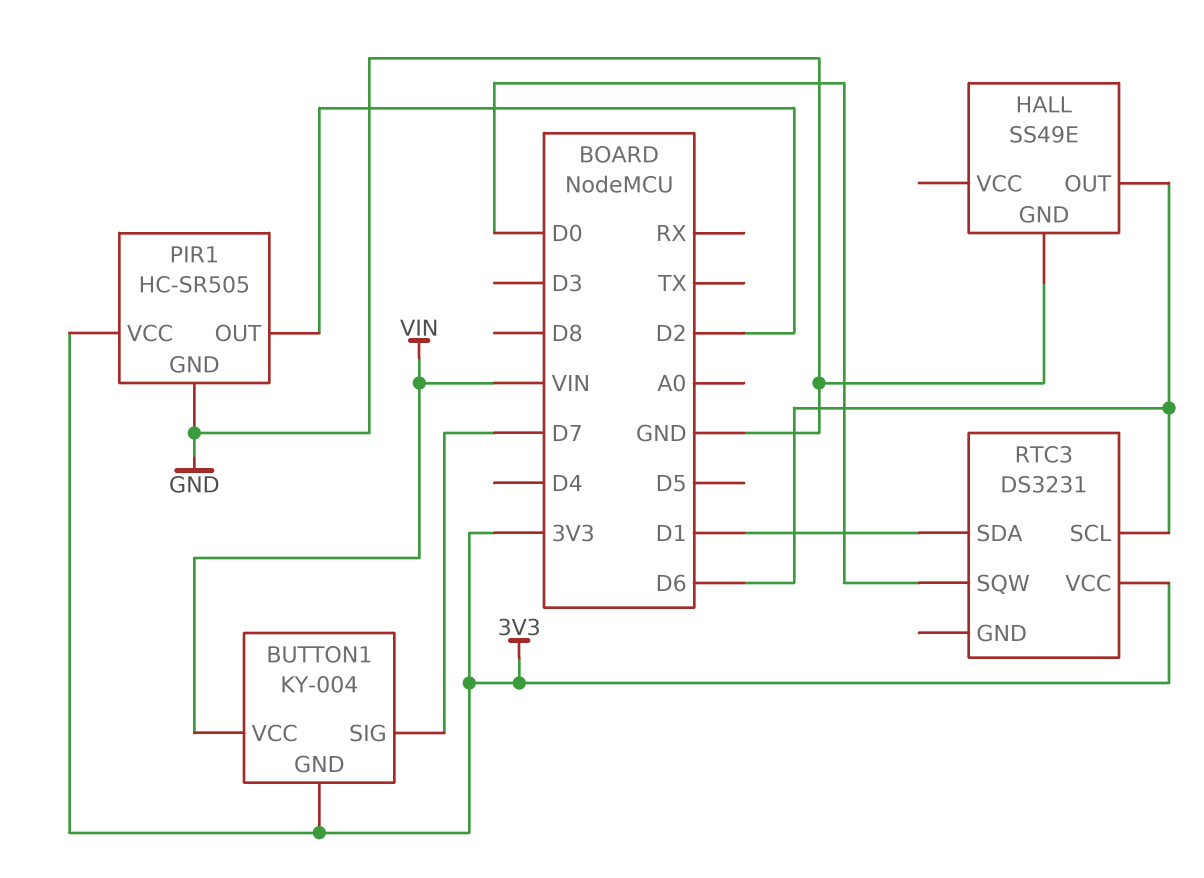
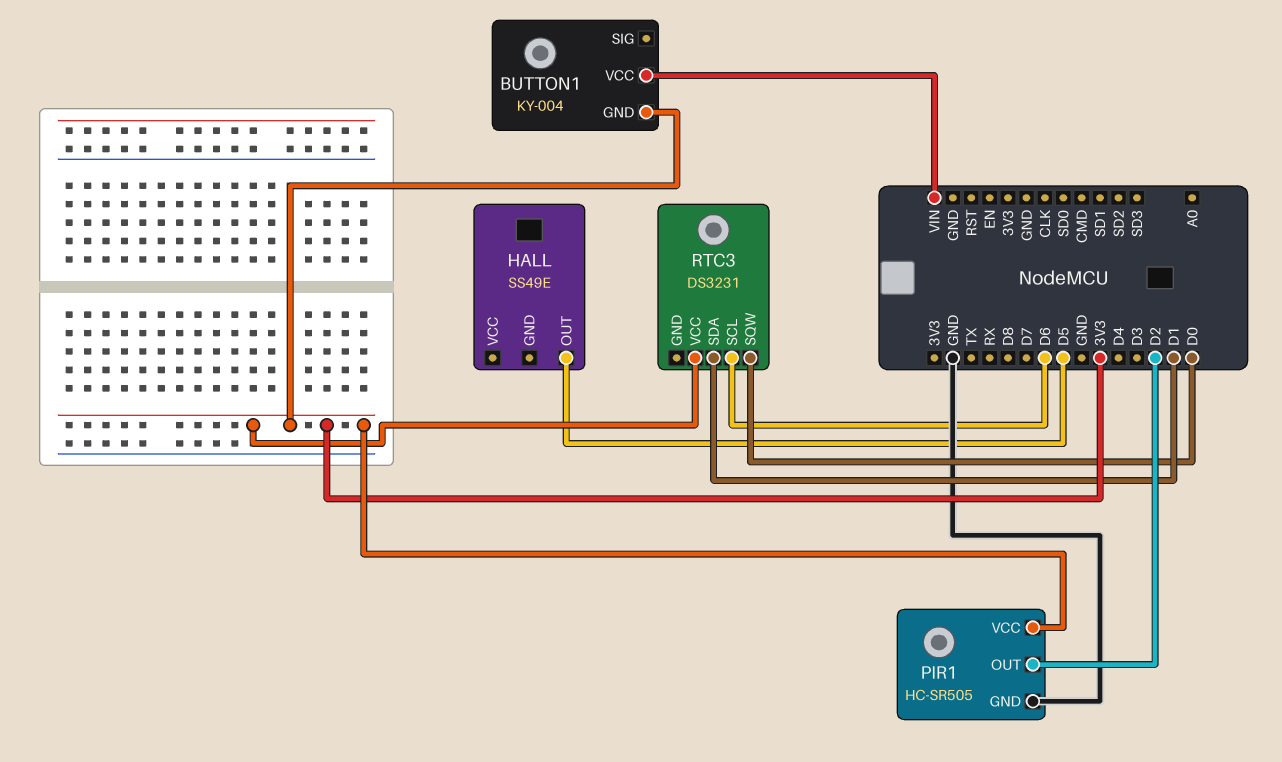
BUTTON1 pin SIG: D7 -> none
HALL pin GND: GND -> none
HALL pin OUT: D6 -> D5

